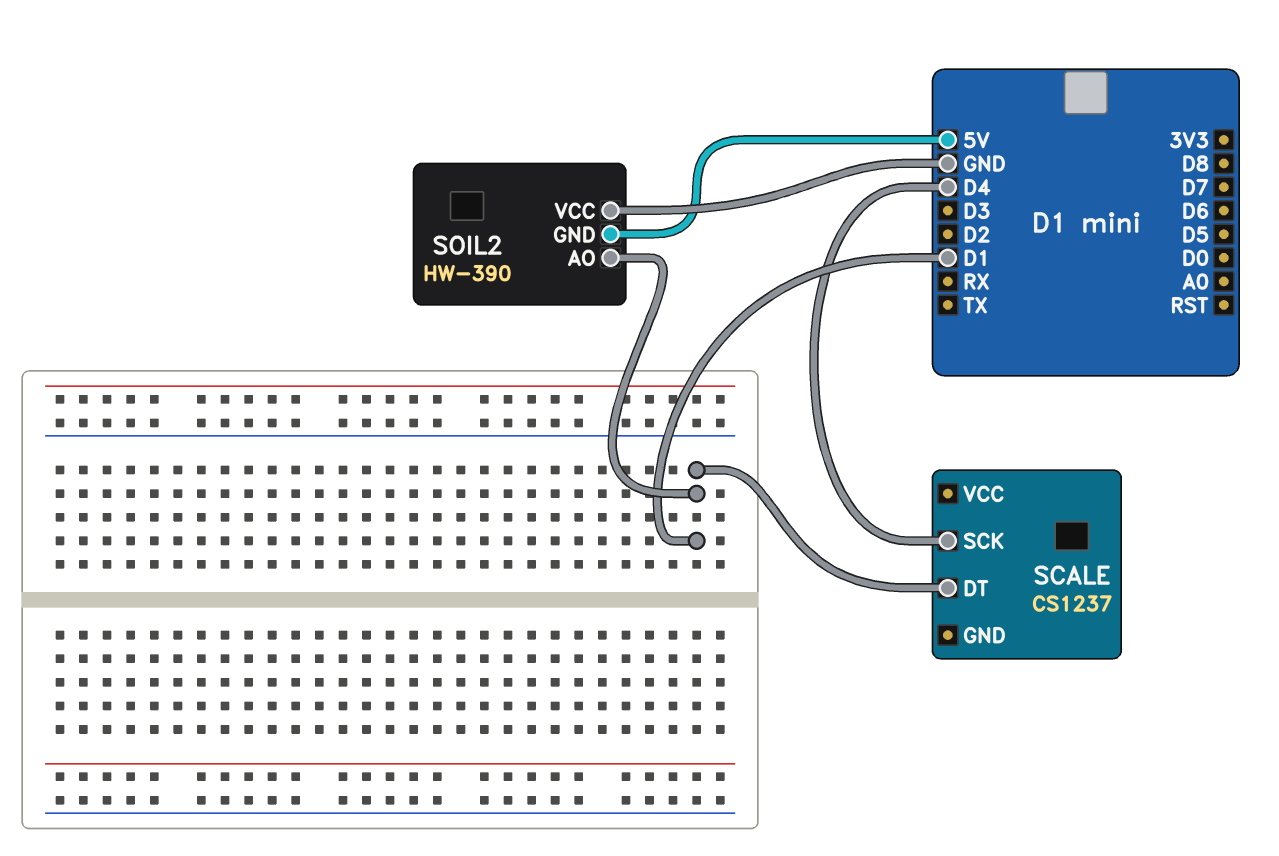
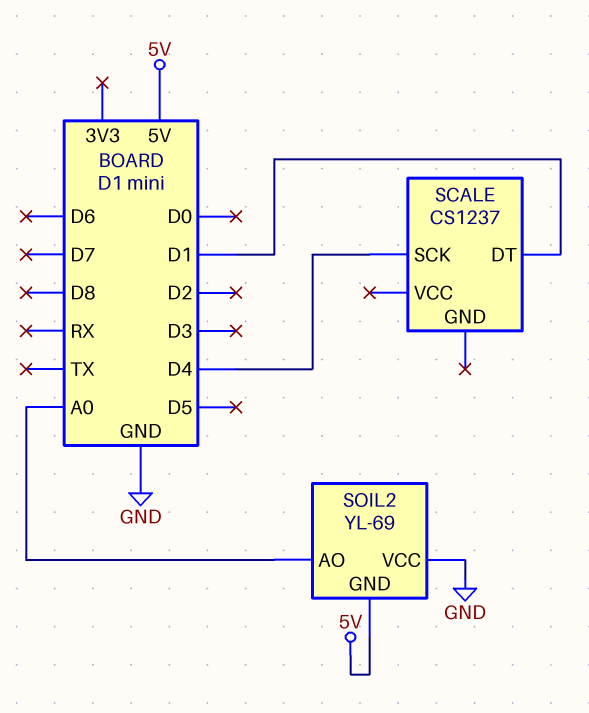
SOIL2: HW-390 -> YL-69
SOIL2 pin AO: D1 -> A0

